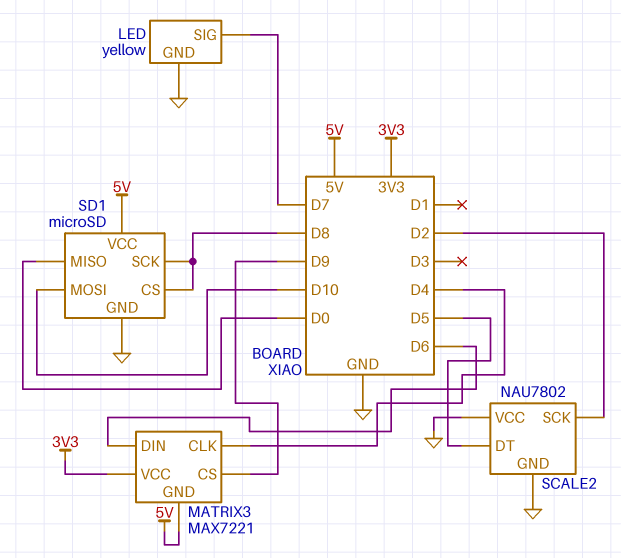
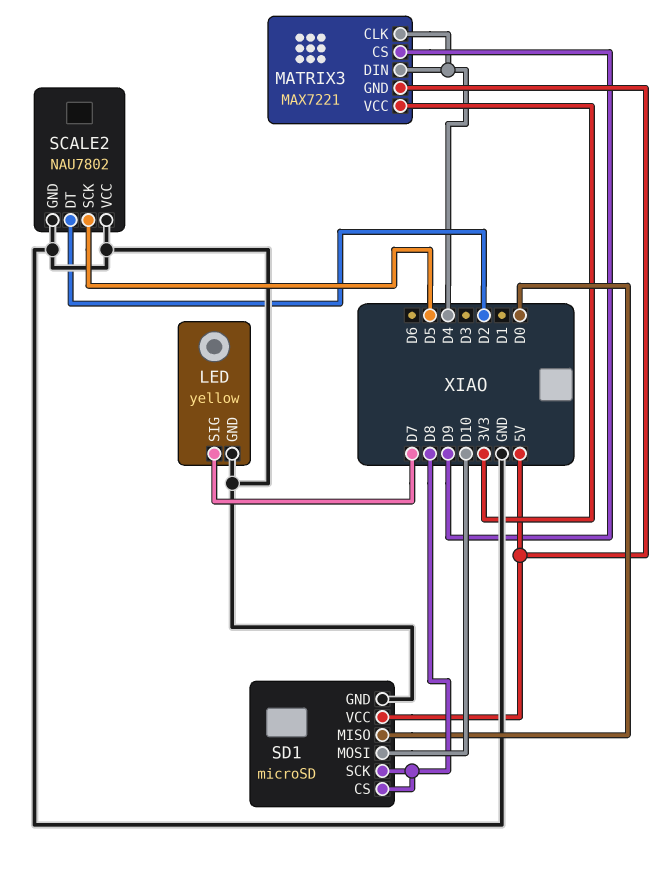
MATRIX3 pin DIN: D6 -> D4
SCALE2 pin DT: D5 -> D2
SCALE2 pin SCK: D2 -> D5

